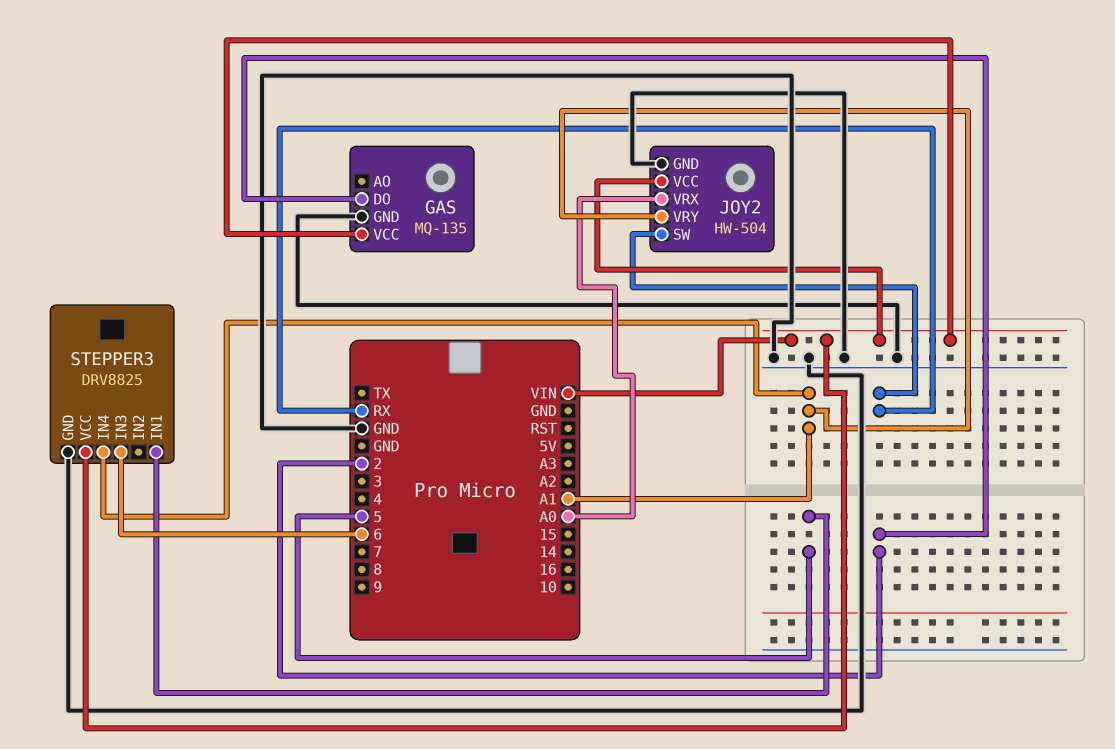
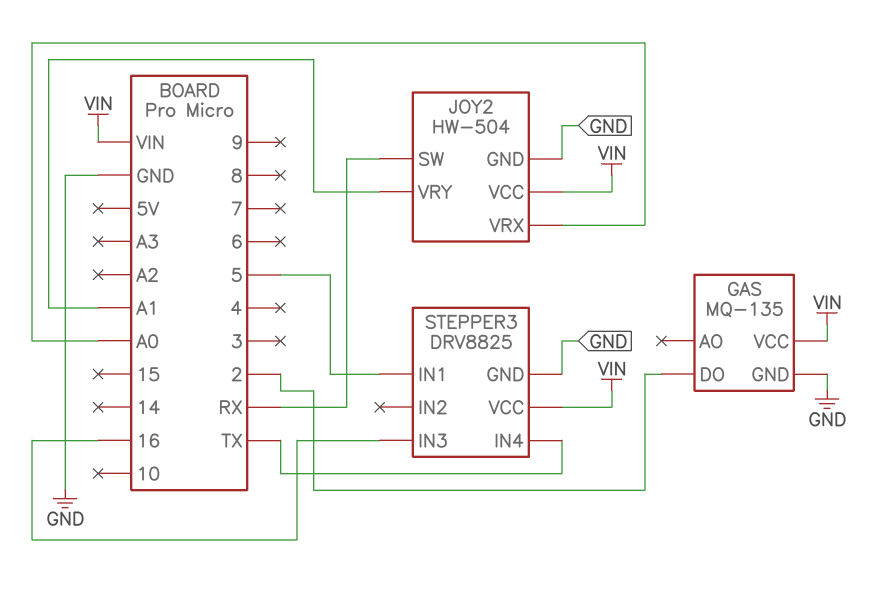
STEPPER3 pin IN3: 6 -> 16
STEPPER3 pin IN4: A1 -> TX

